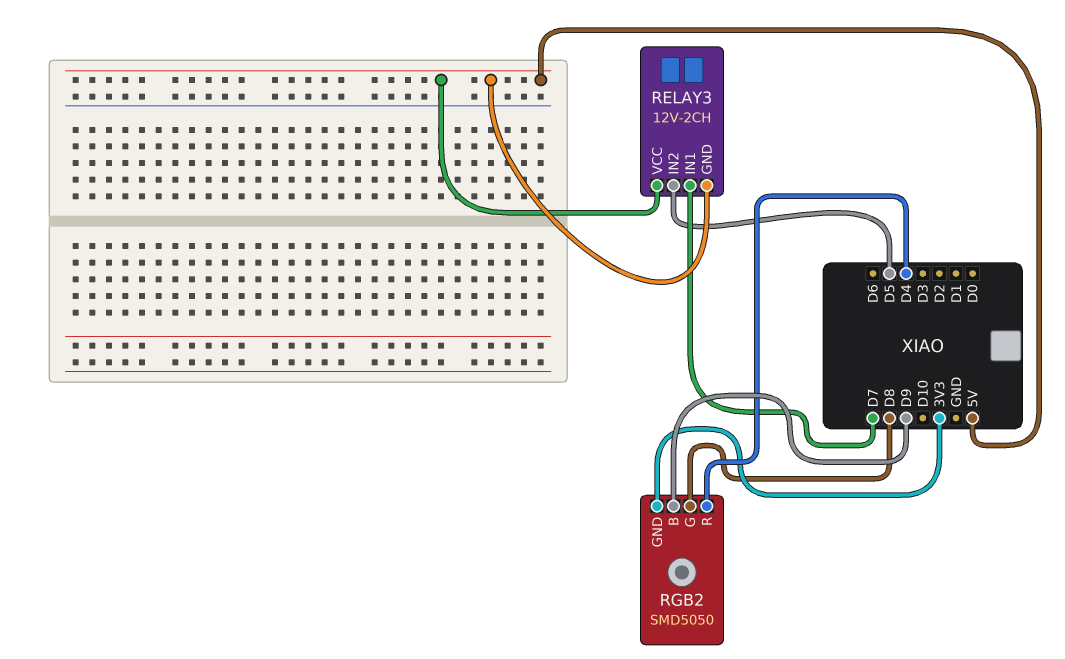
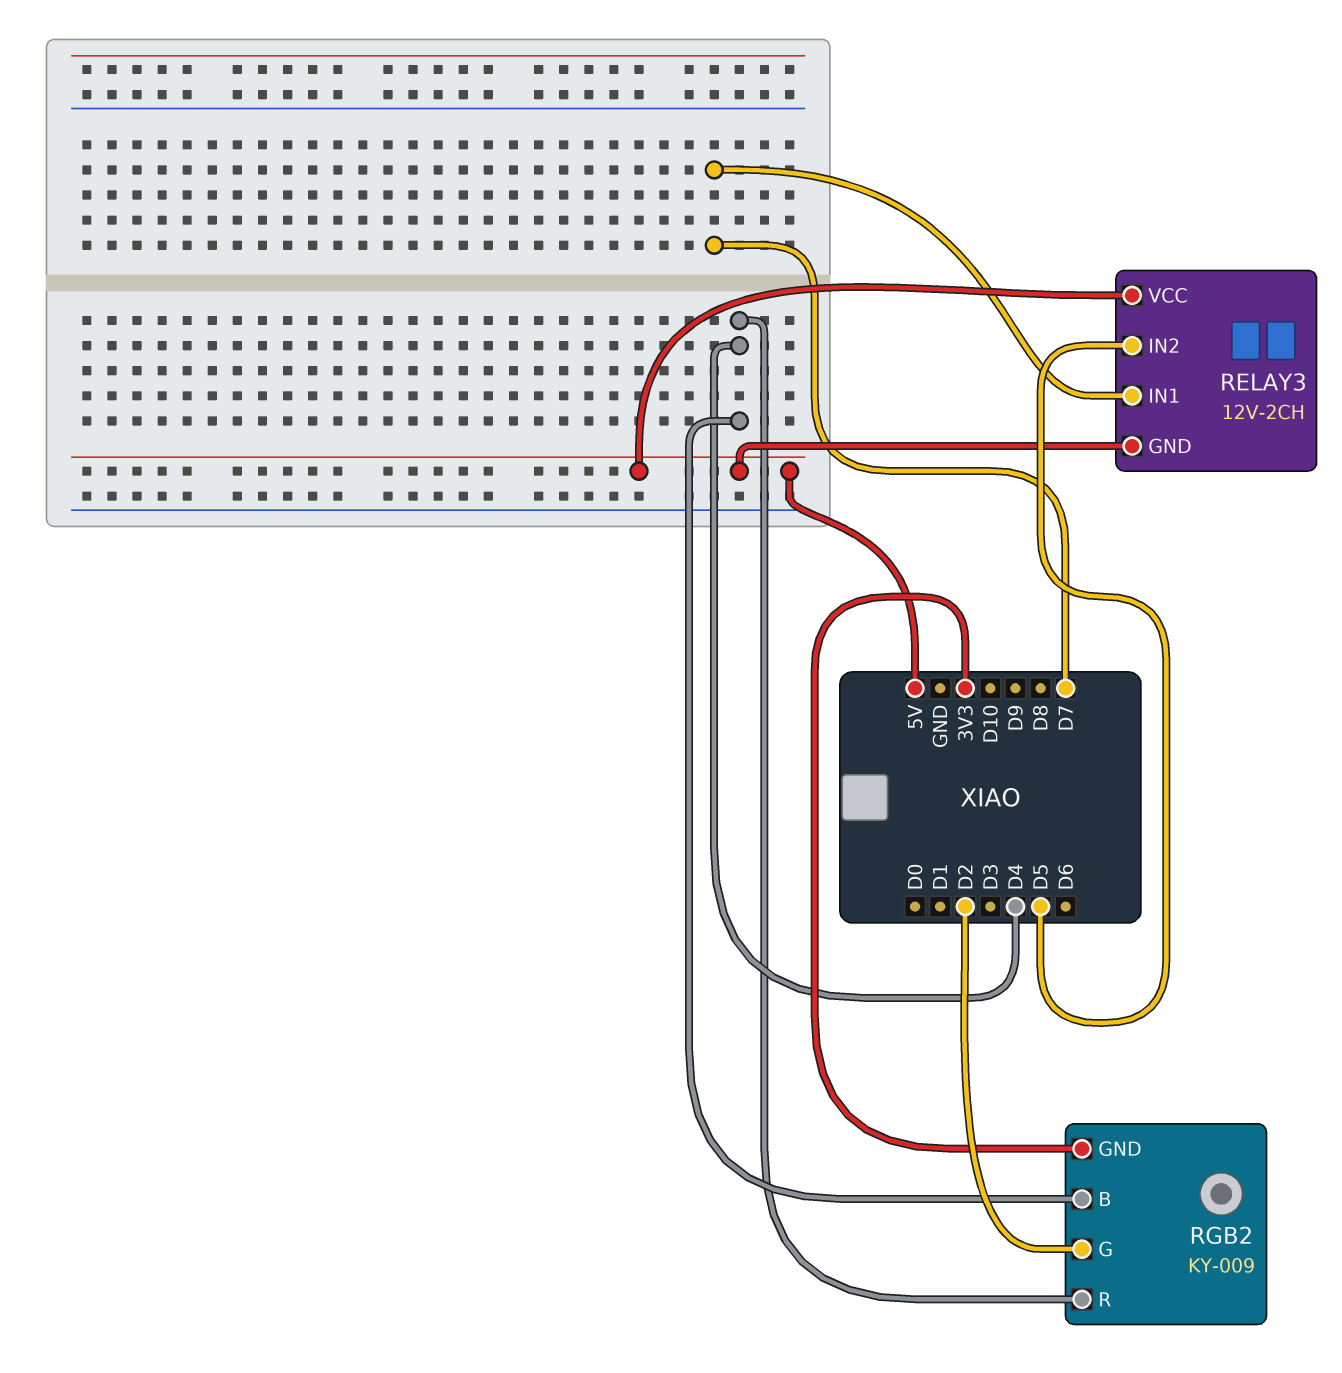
RGB2: SMD5050 -> KY-009
RGB2 pin B: D9 -> D4
RGB2 pin G: D8 -> D2

